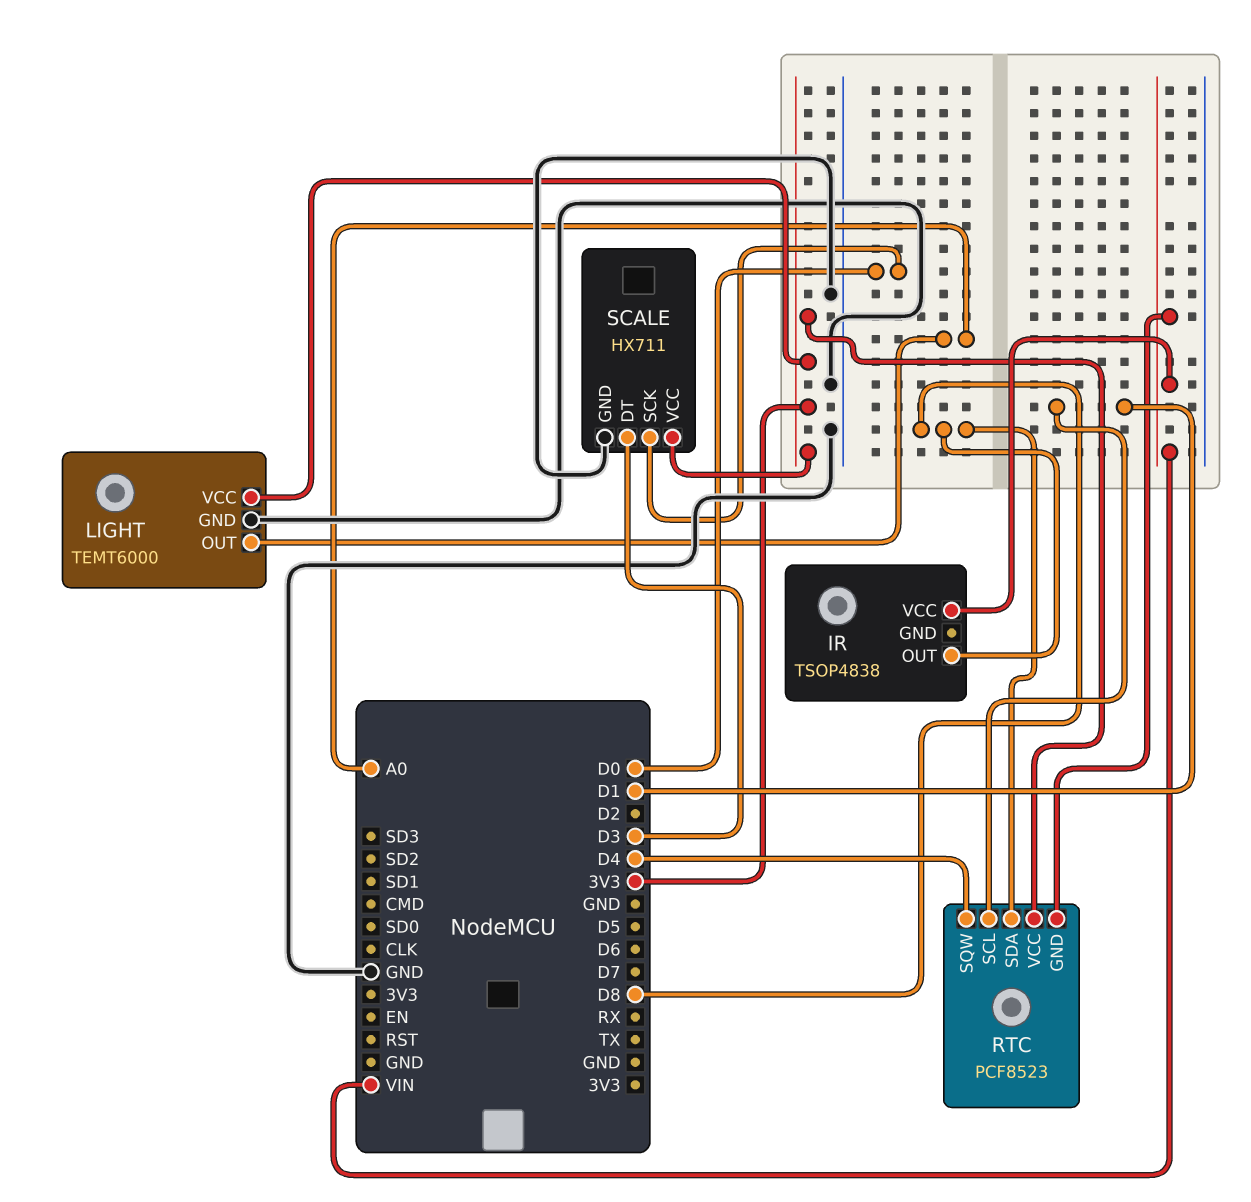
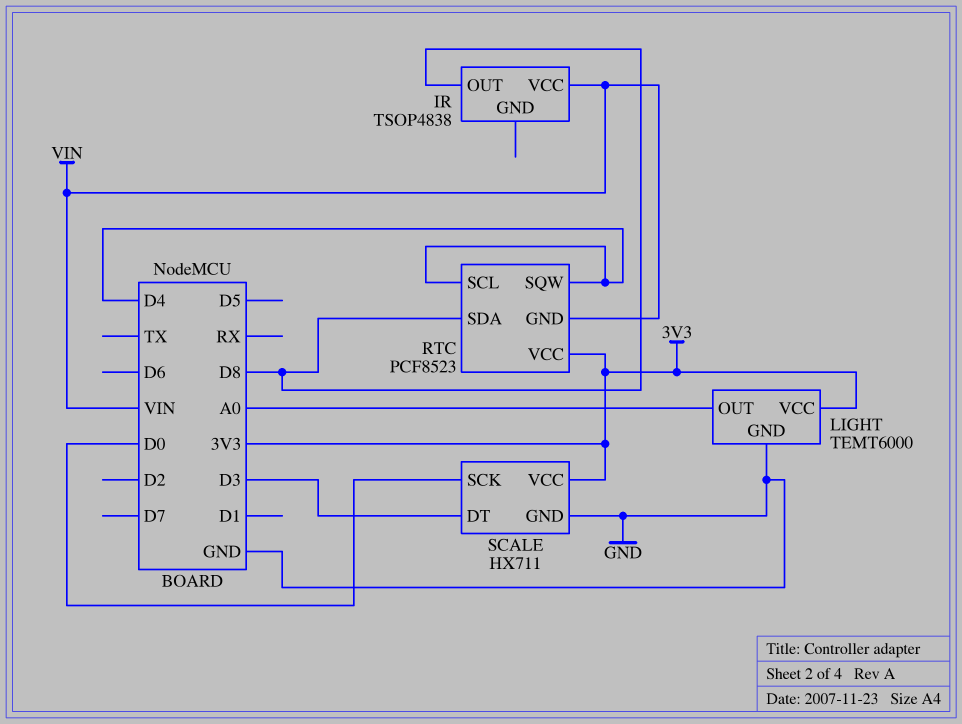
RTC pin SCL: D1 -> D4

